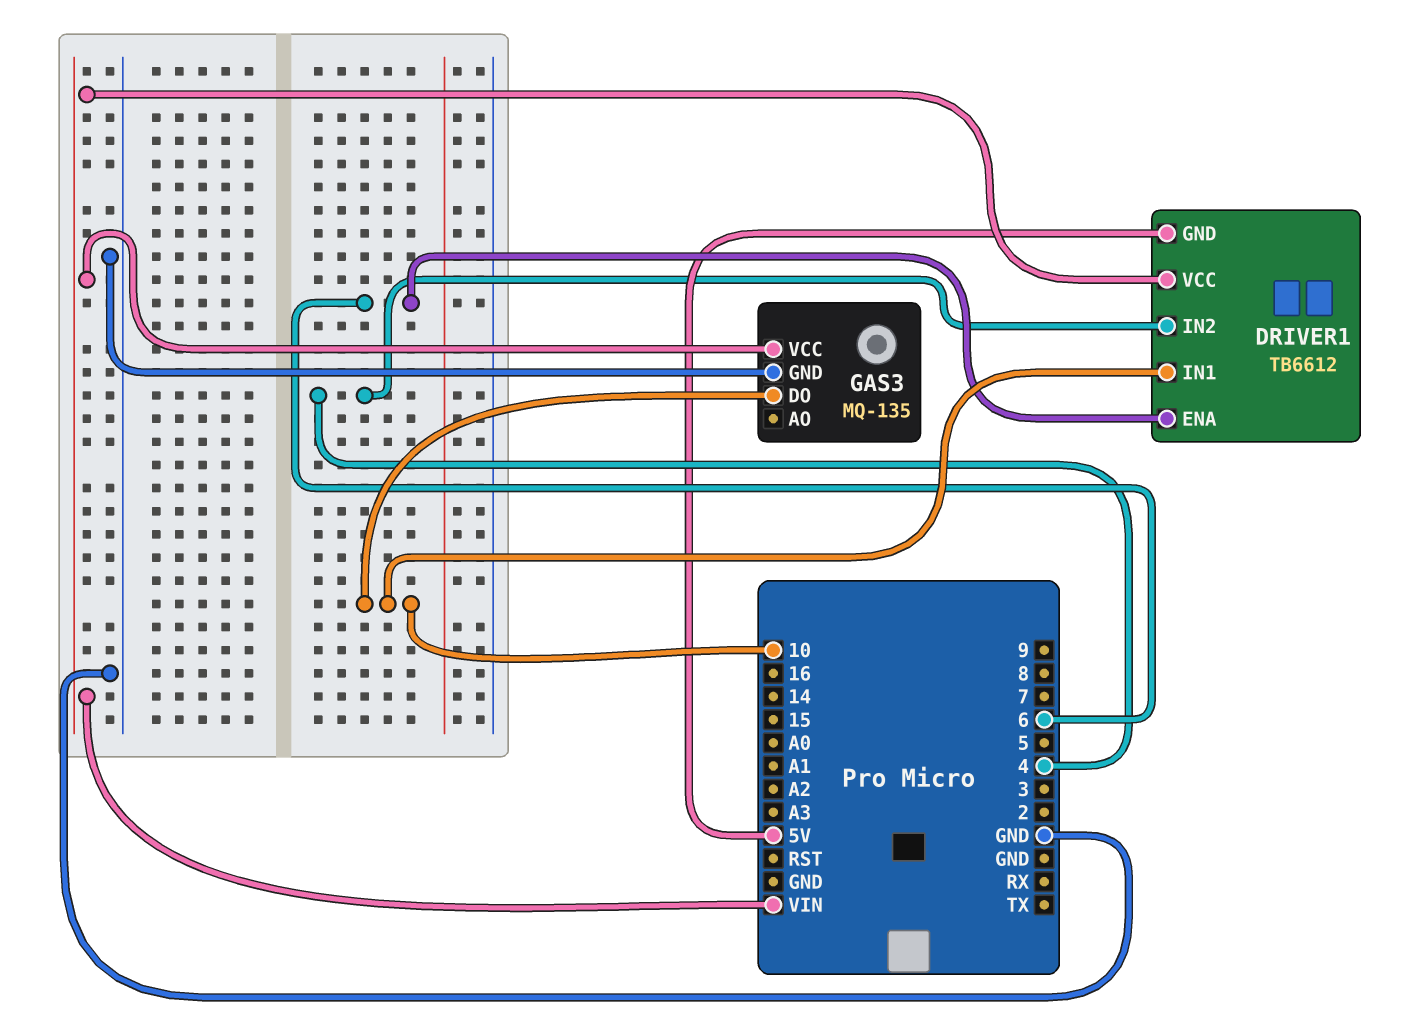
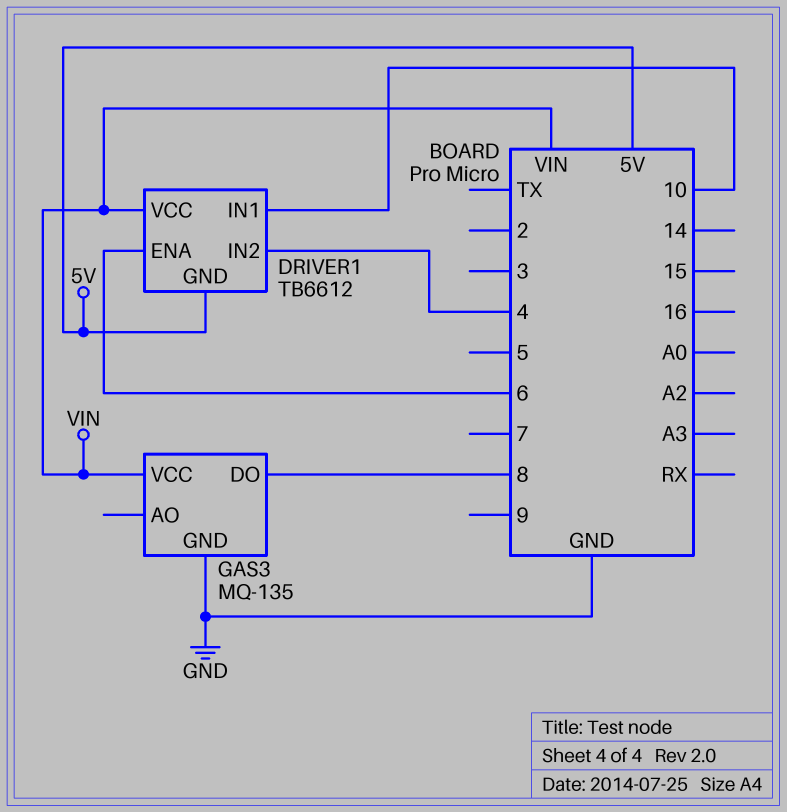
GAS3 pin DO: 10 -> 8

